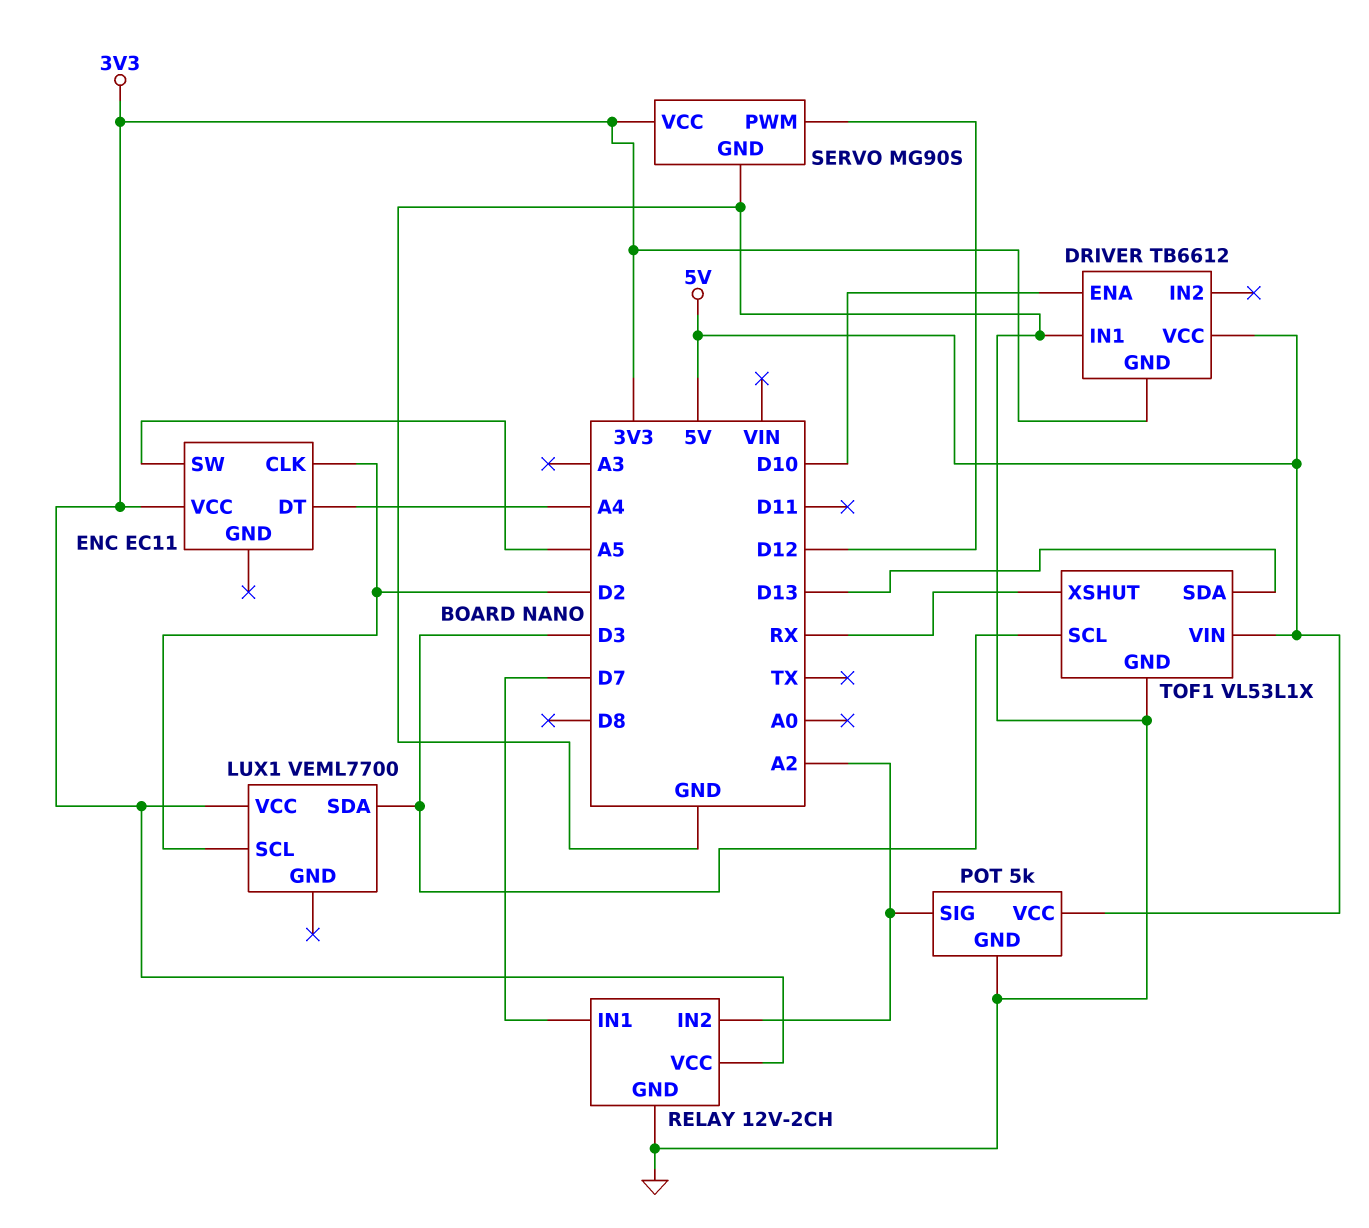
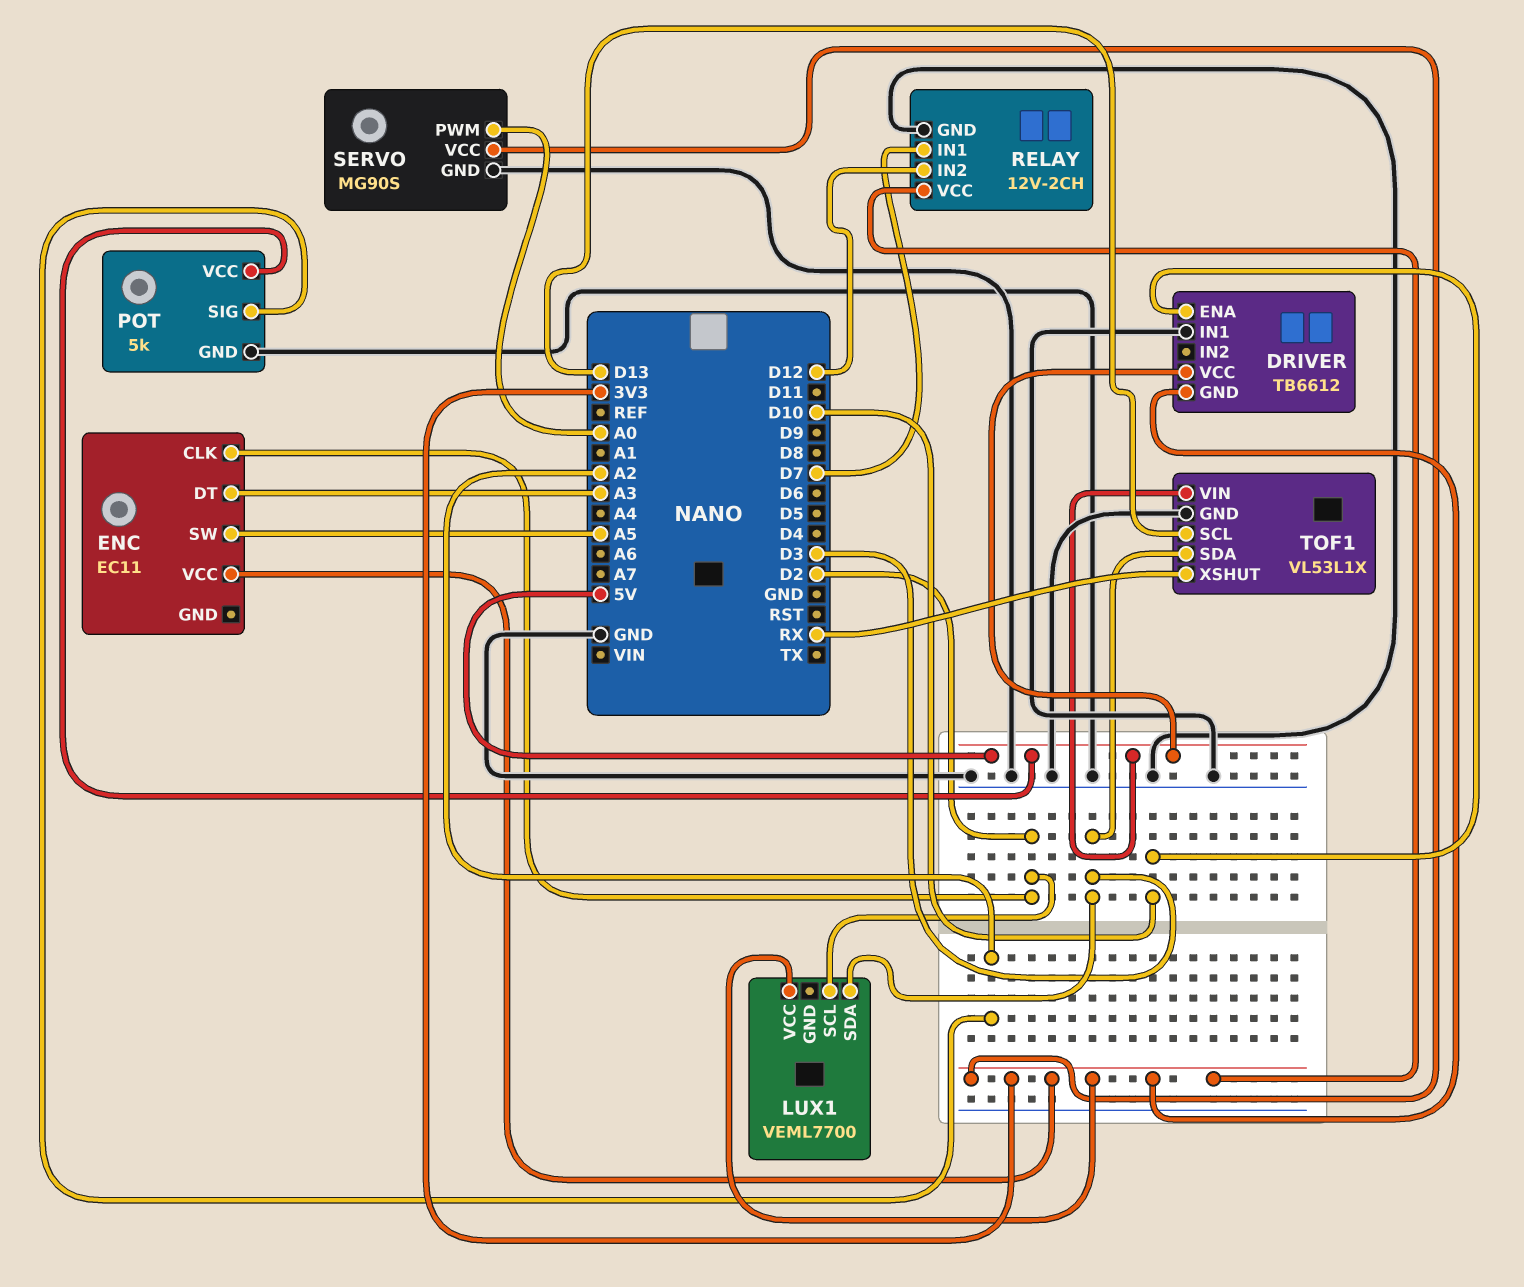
ENC pin DT: A4 -> A3
RELAY pin IN2: A2 -> D12
SERVO pin PWM: D12 -> A0
TOF1 pin SCL: D3 -> D13
TOF1 pin SDA: D13 -> D3

